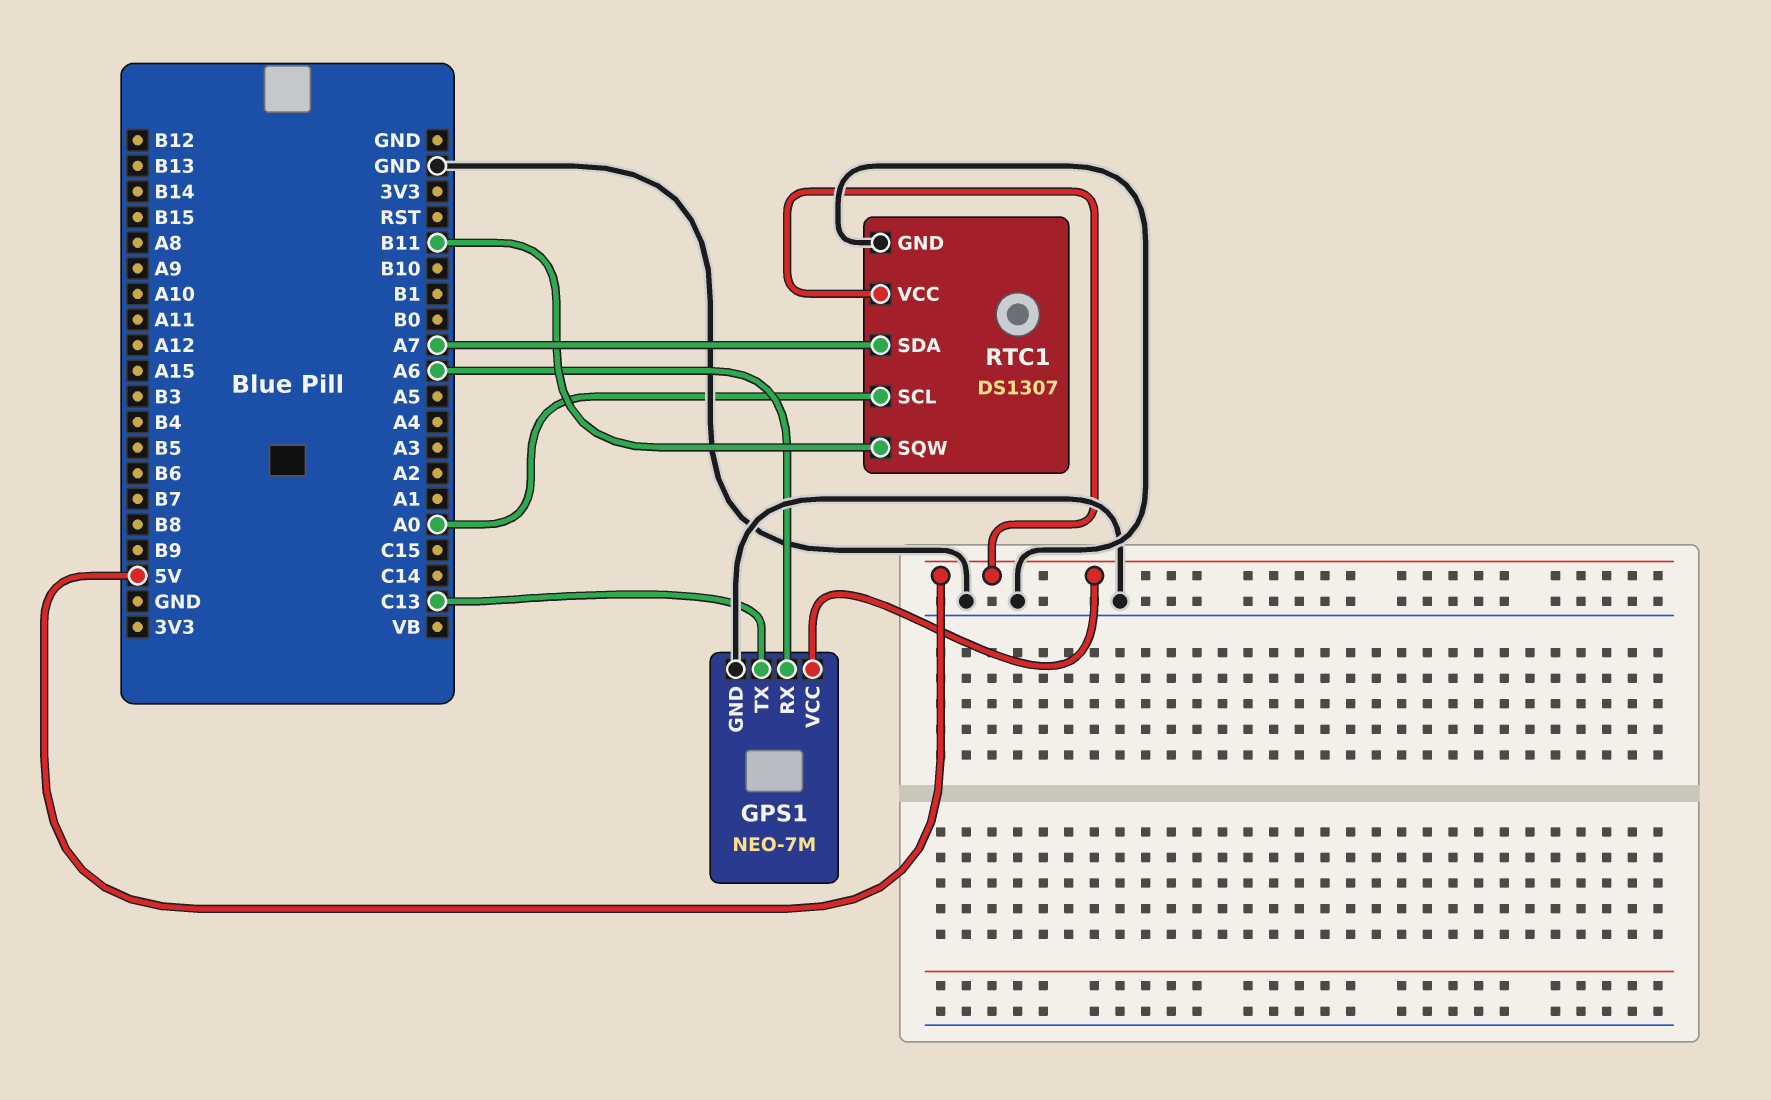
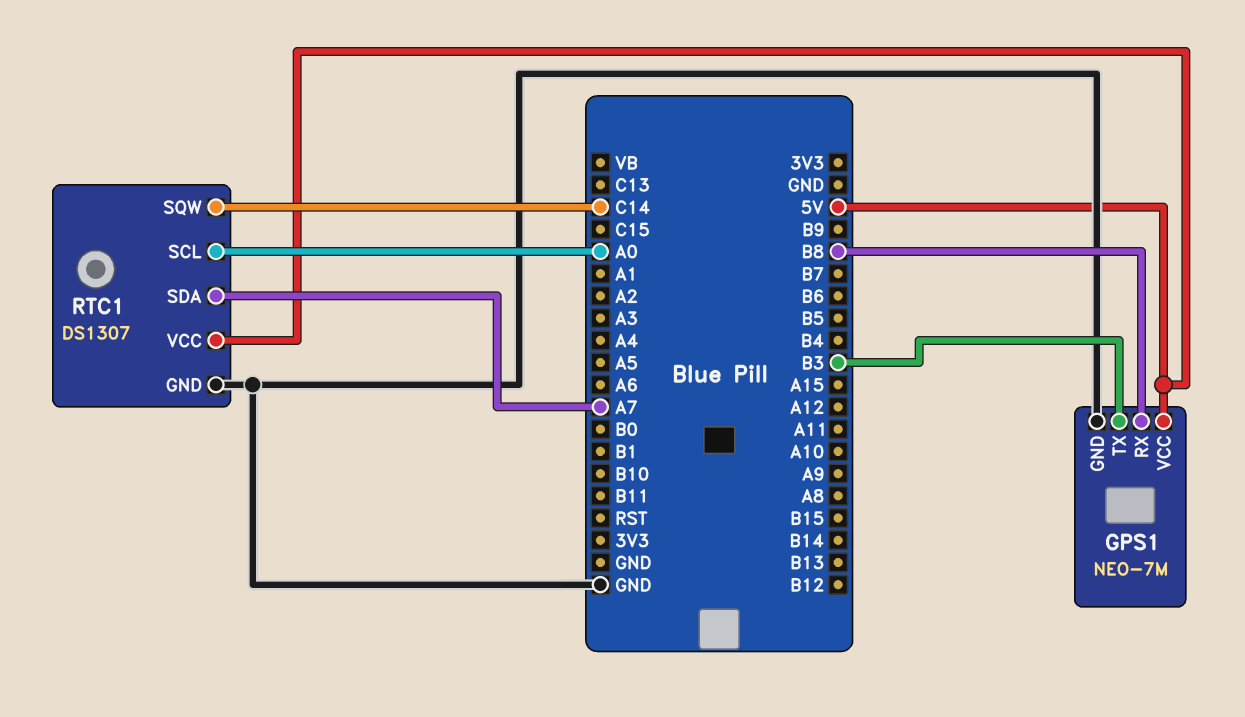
GPS1 pin RX: A6 -> B8
GPS1 pin TX: C13 -> B3
RTC1 pin SQW: B11 -> C14

